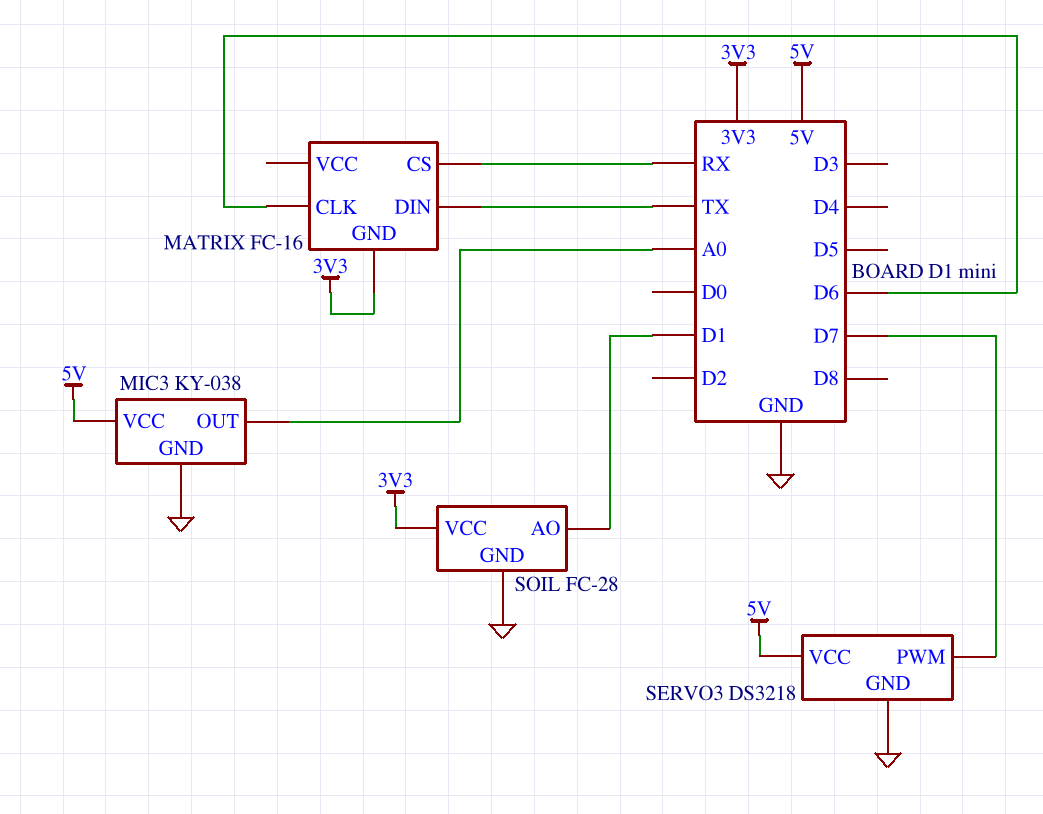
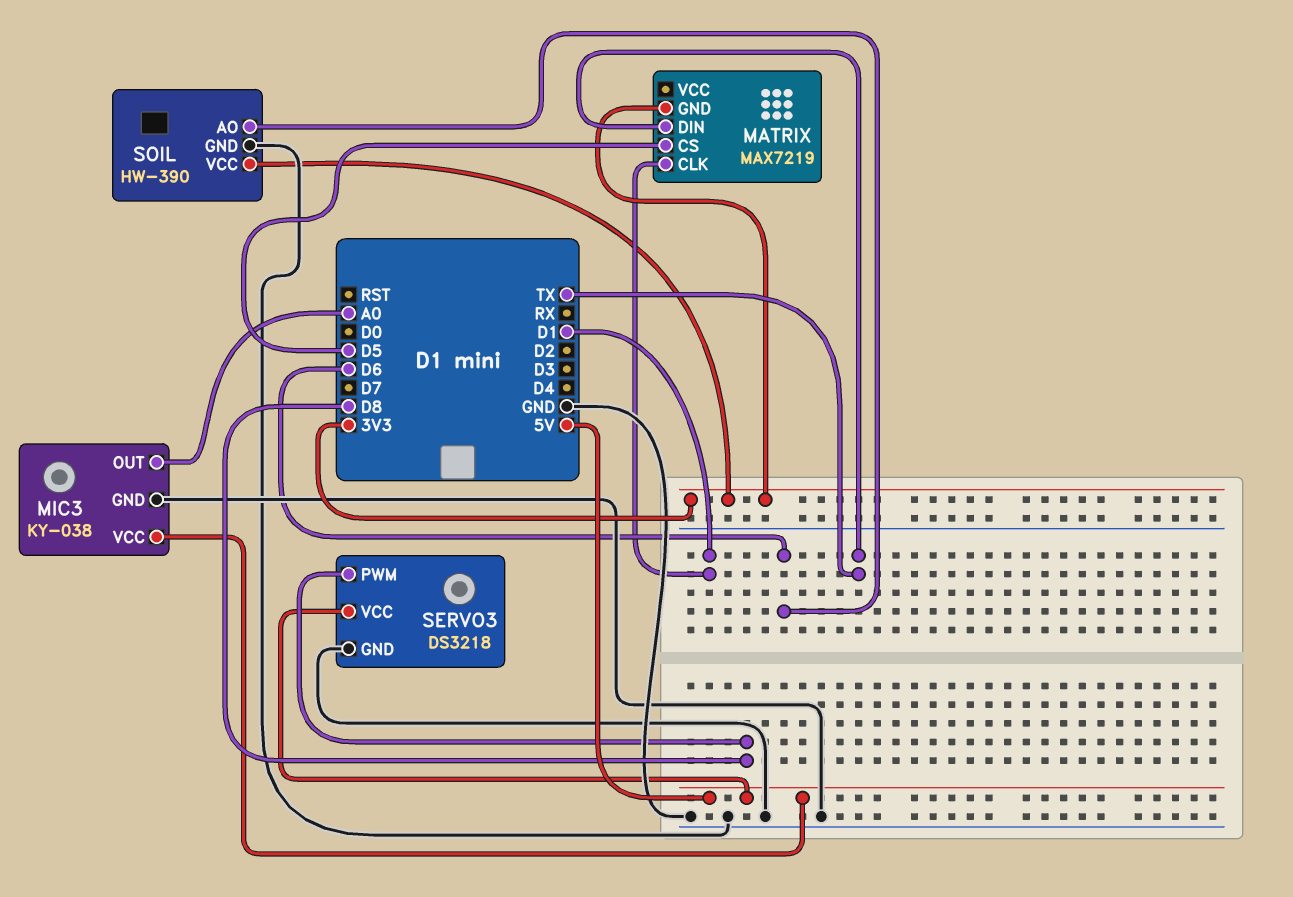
MATRIX: FC-16 -> MAX7219
MATRIX pin CLK: D6 -> D1
MATRIX pin CS: RX -> D5
SERVO3 pin PWM: D7 -> D8
SOIL: FC-28 -> HW-390
SOIL pin AO: D1 -> D6

